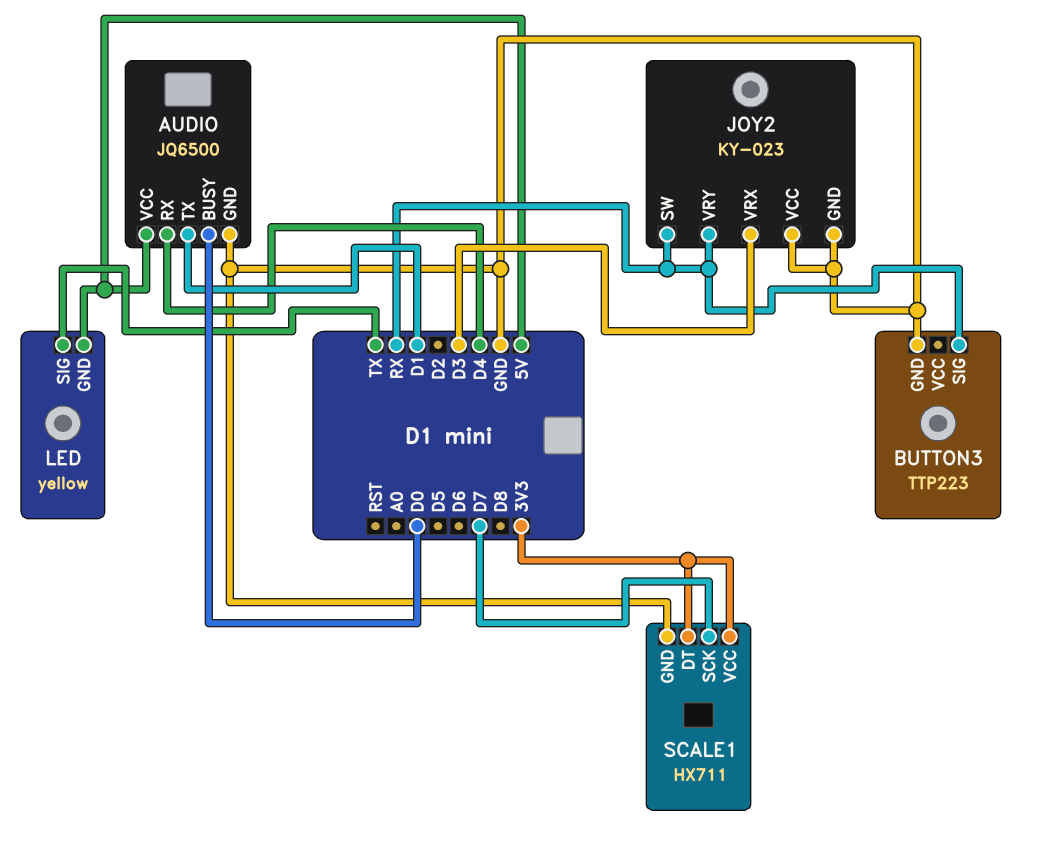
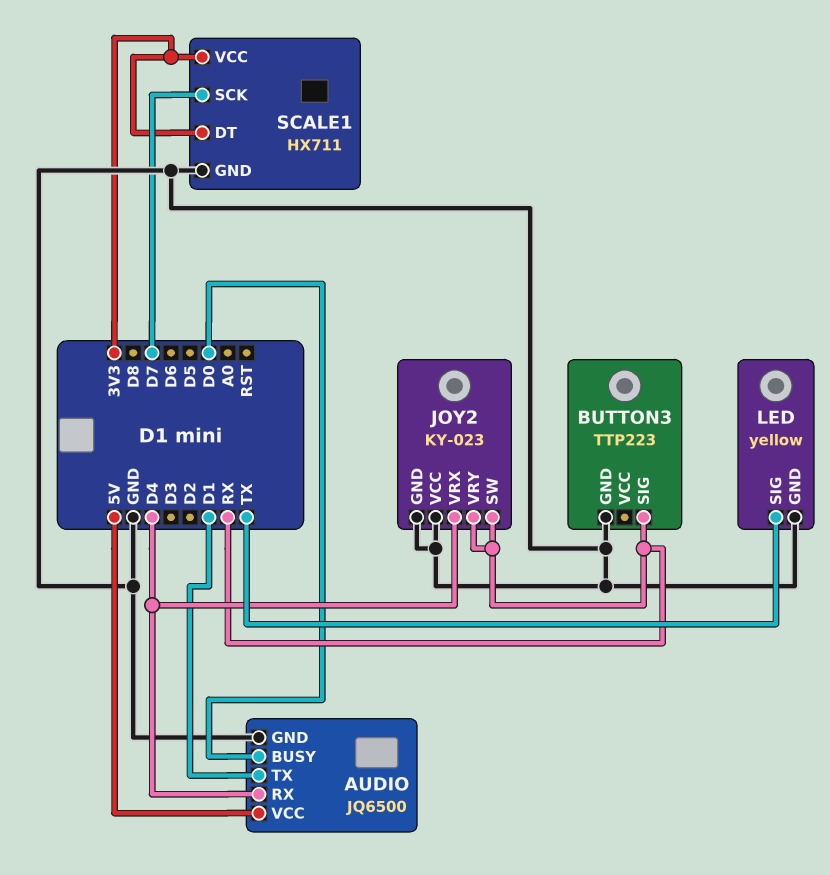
JOY2 pin VRX: D3 -> D4
LED pin GND: 5V -> GND

